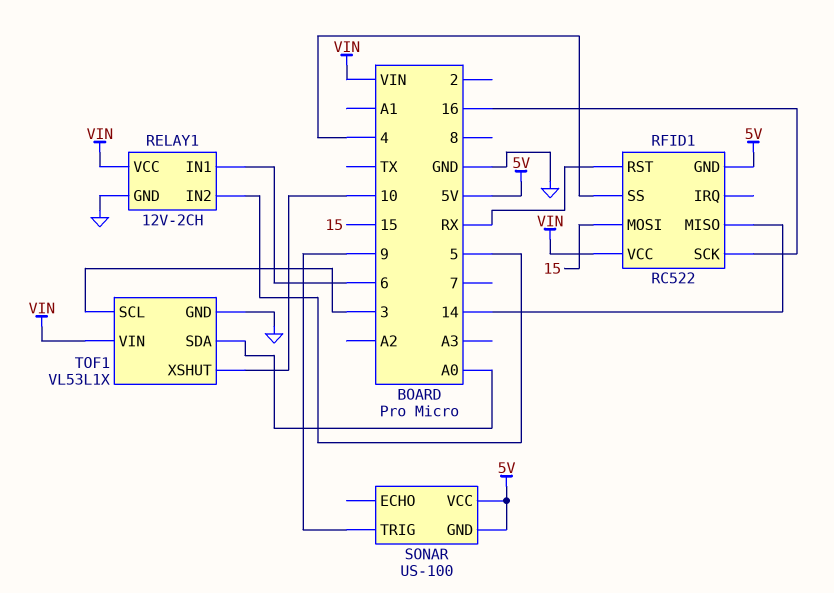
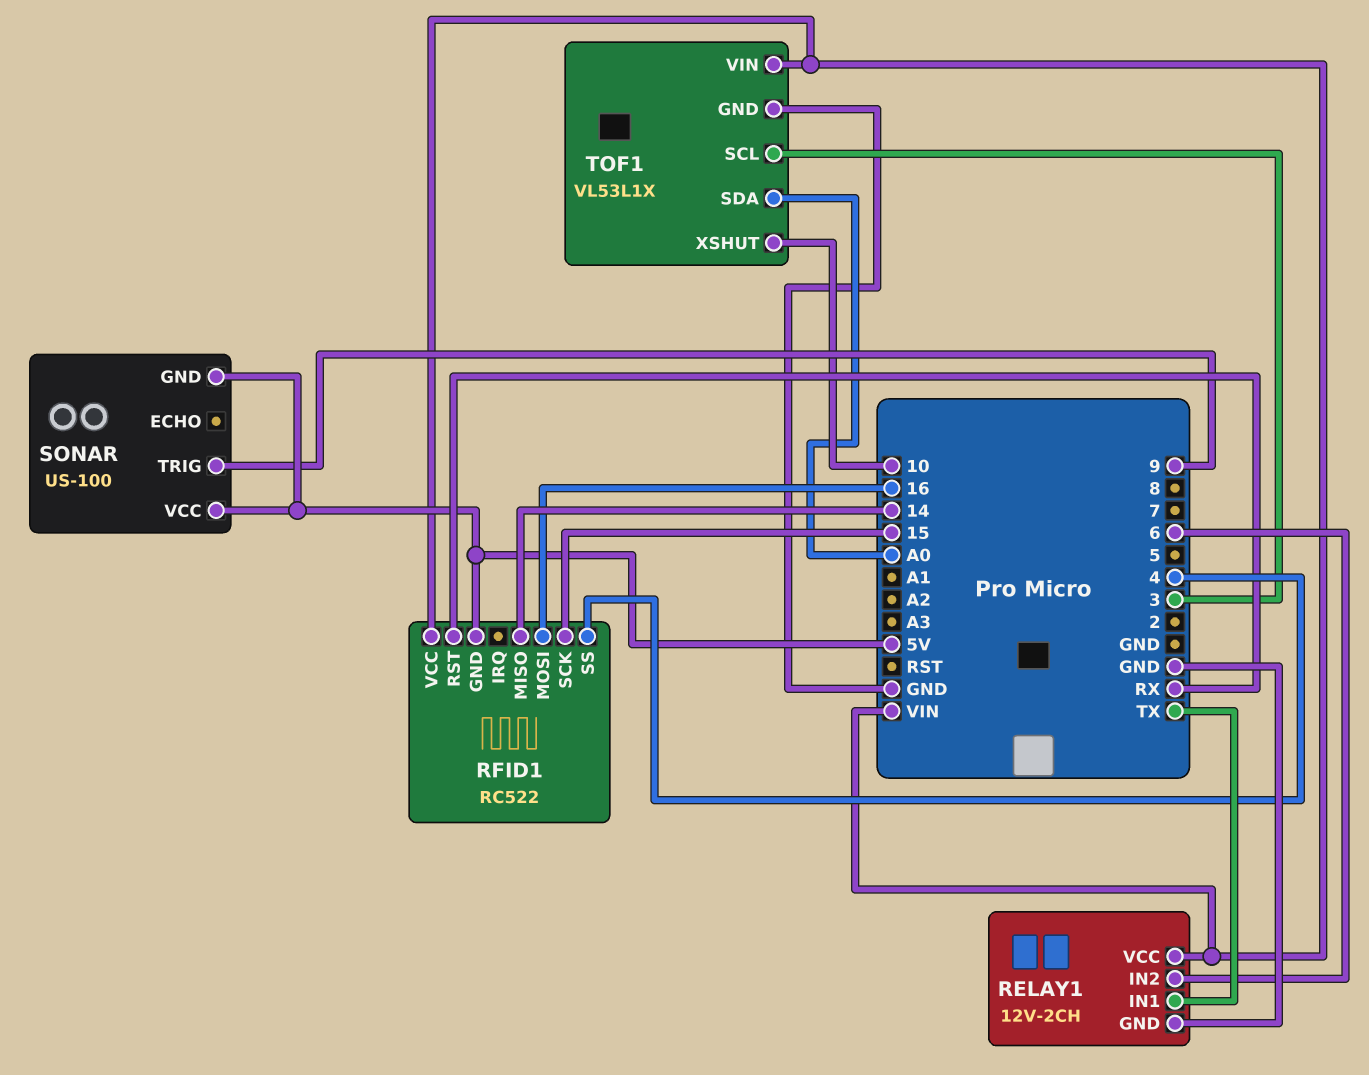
RELAY1 pin IN1: 6 -> TX
RELAY1 pin IN2: 5 -> 6
RFID1 pin MOSI: 15 -> 16
RFID1 pin SCK: 16 -> 15

